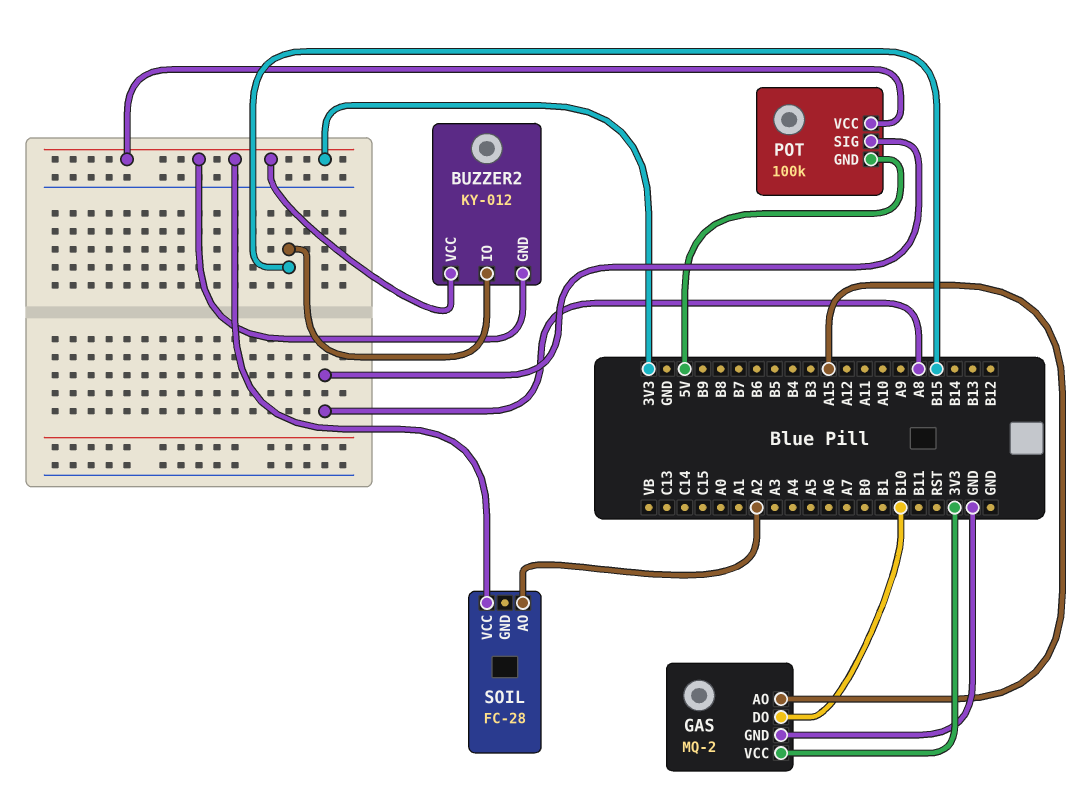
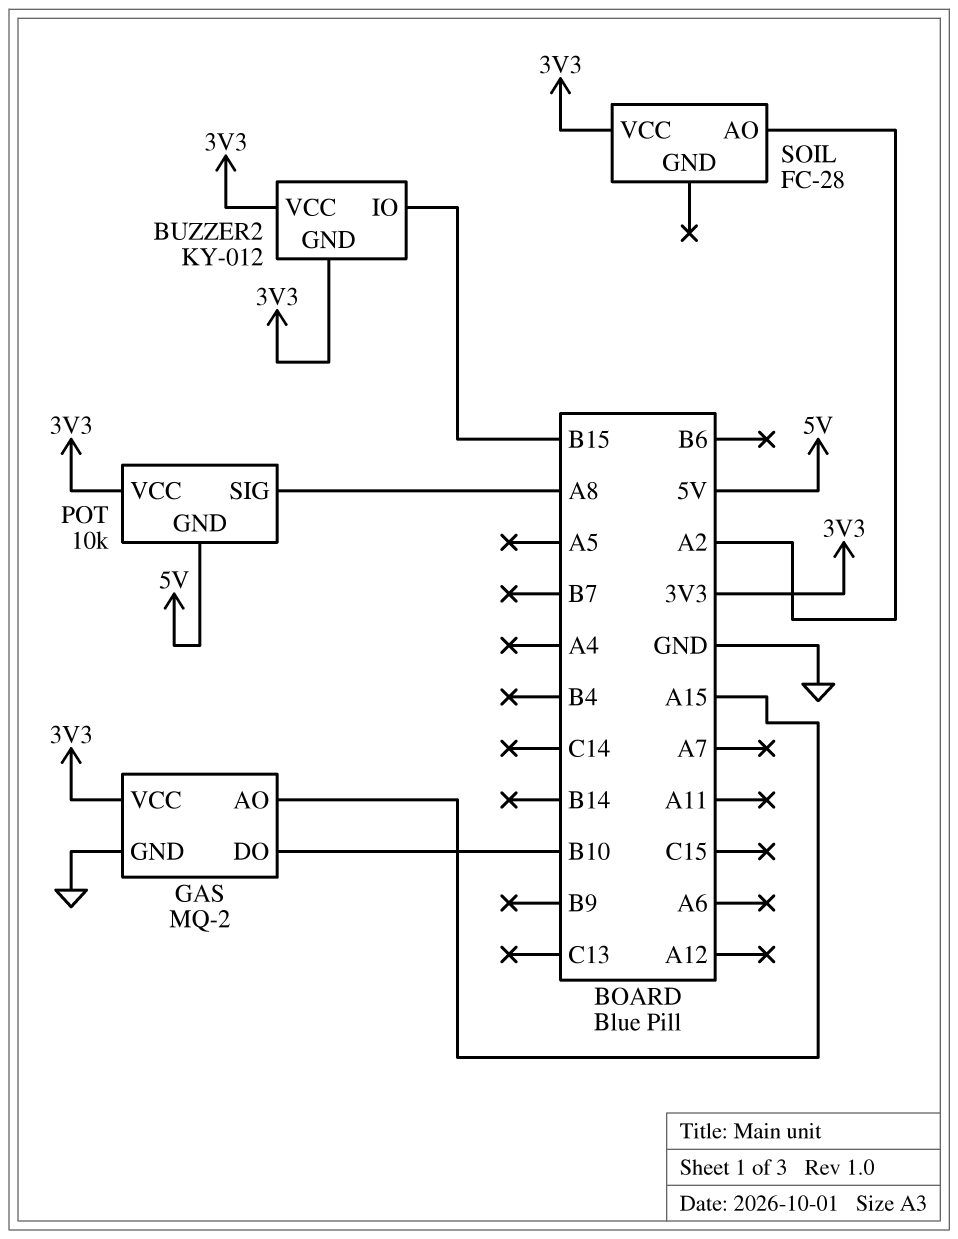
POT: 100k -> 10k

